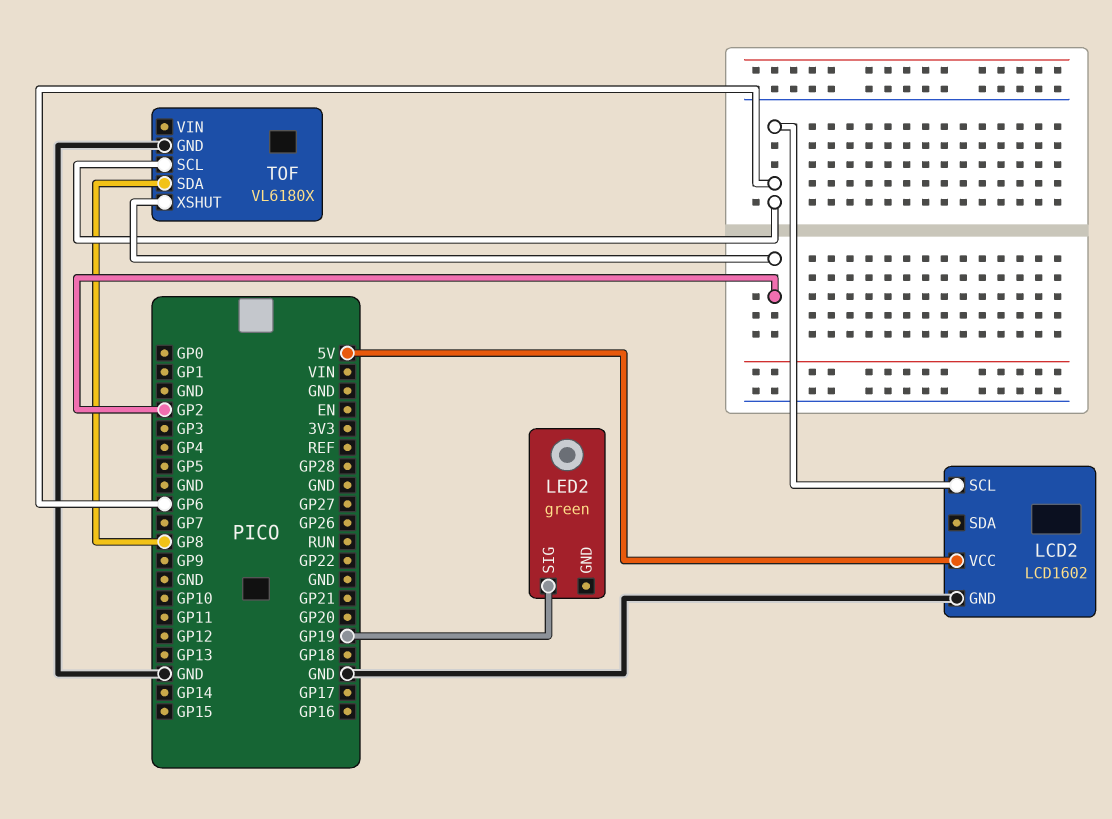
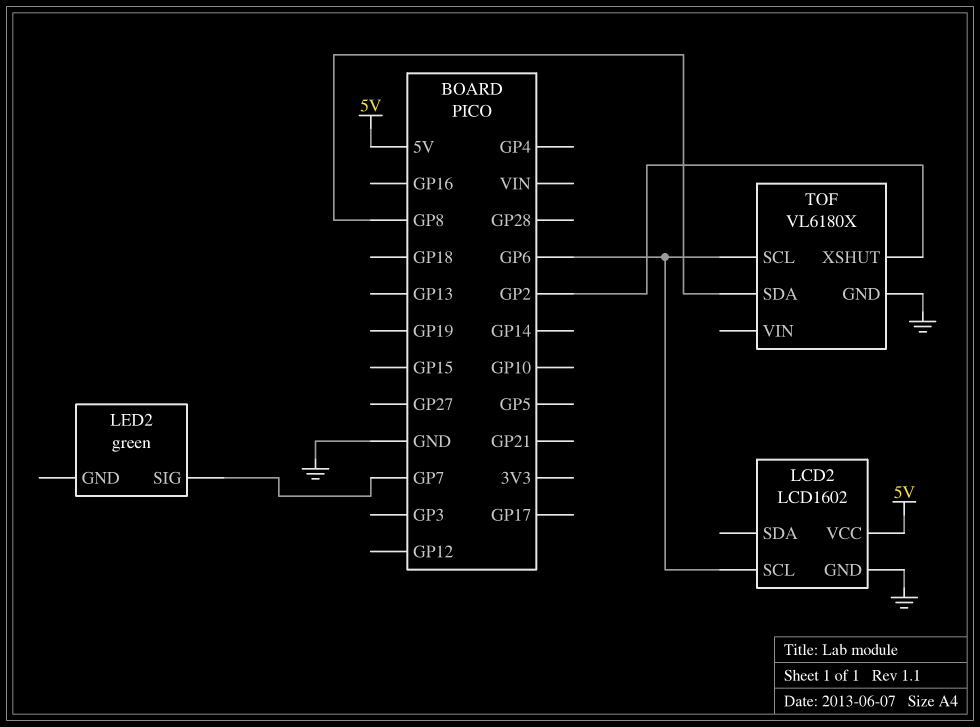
LED2 pin SIG: GP19 -> GP7

